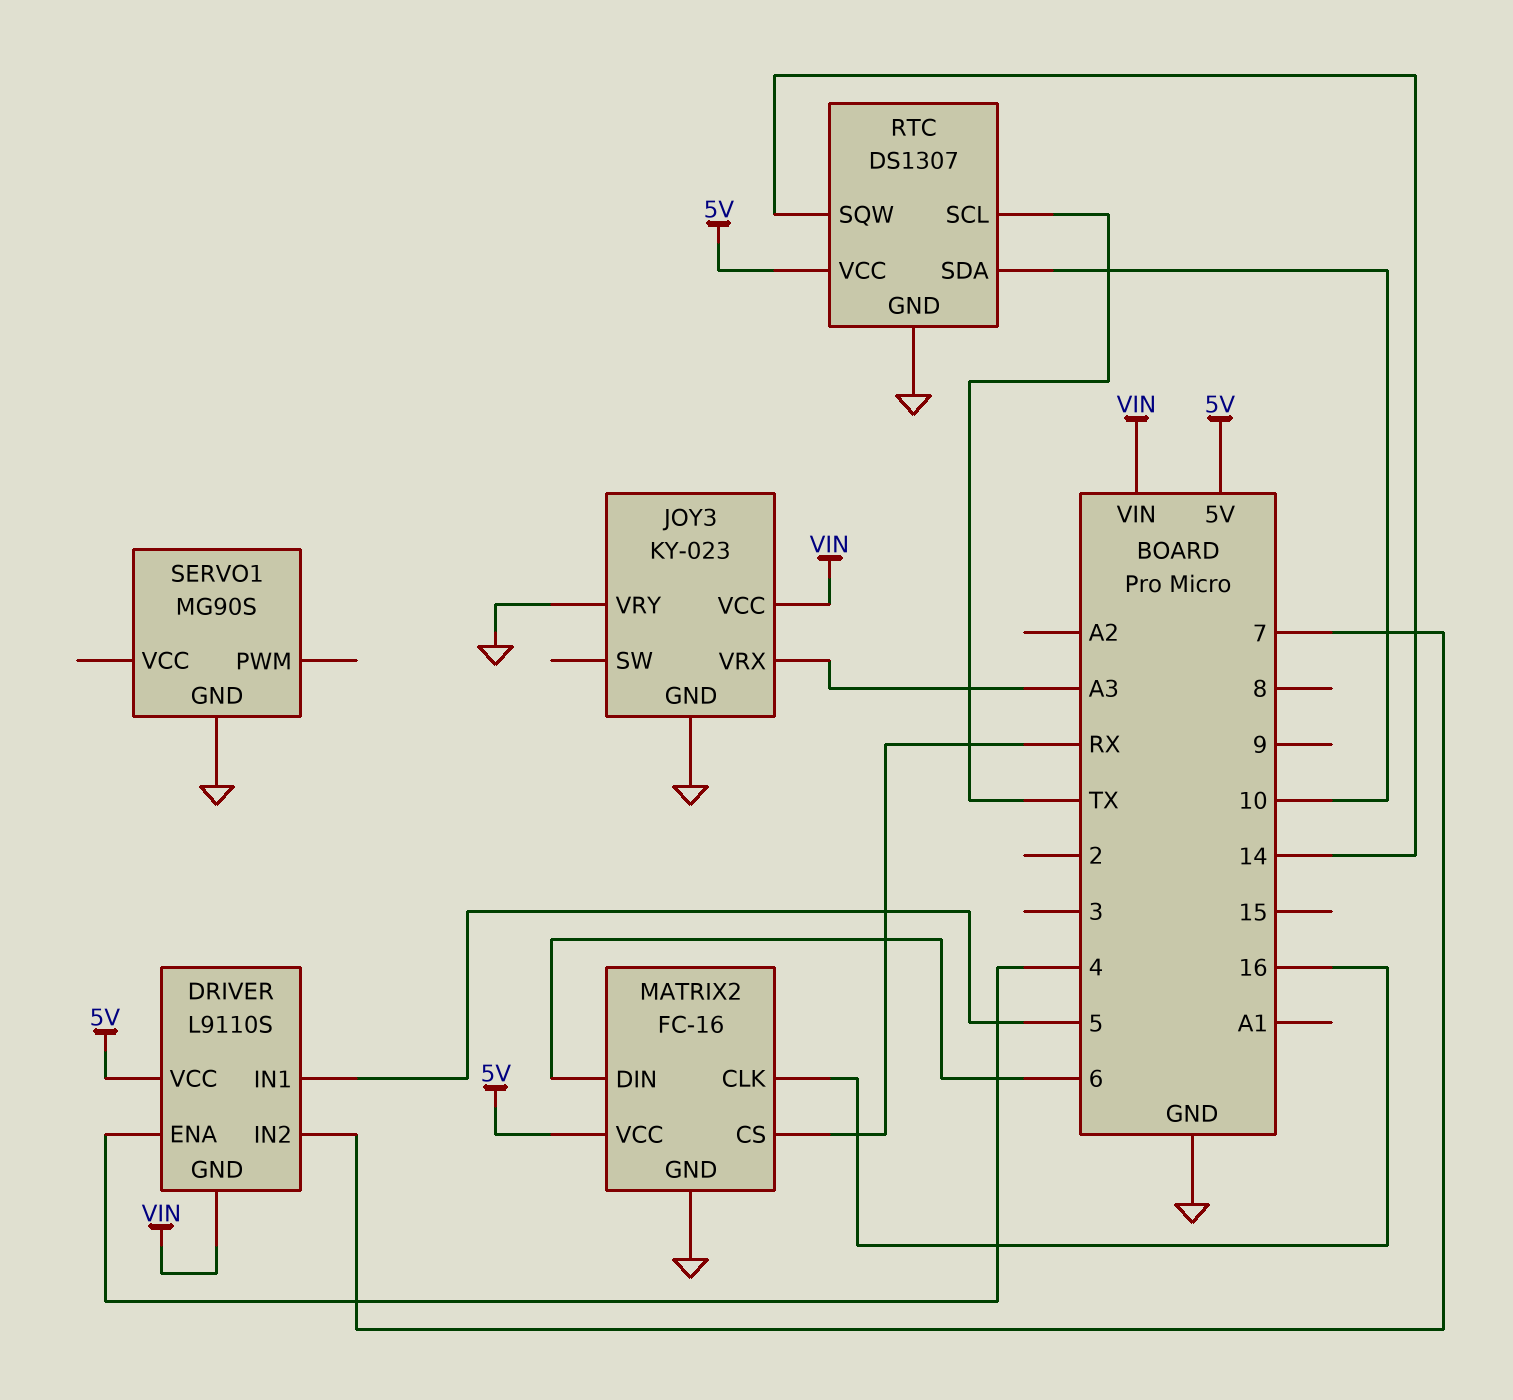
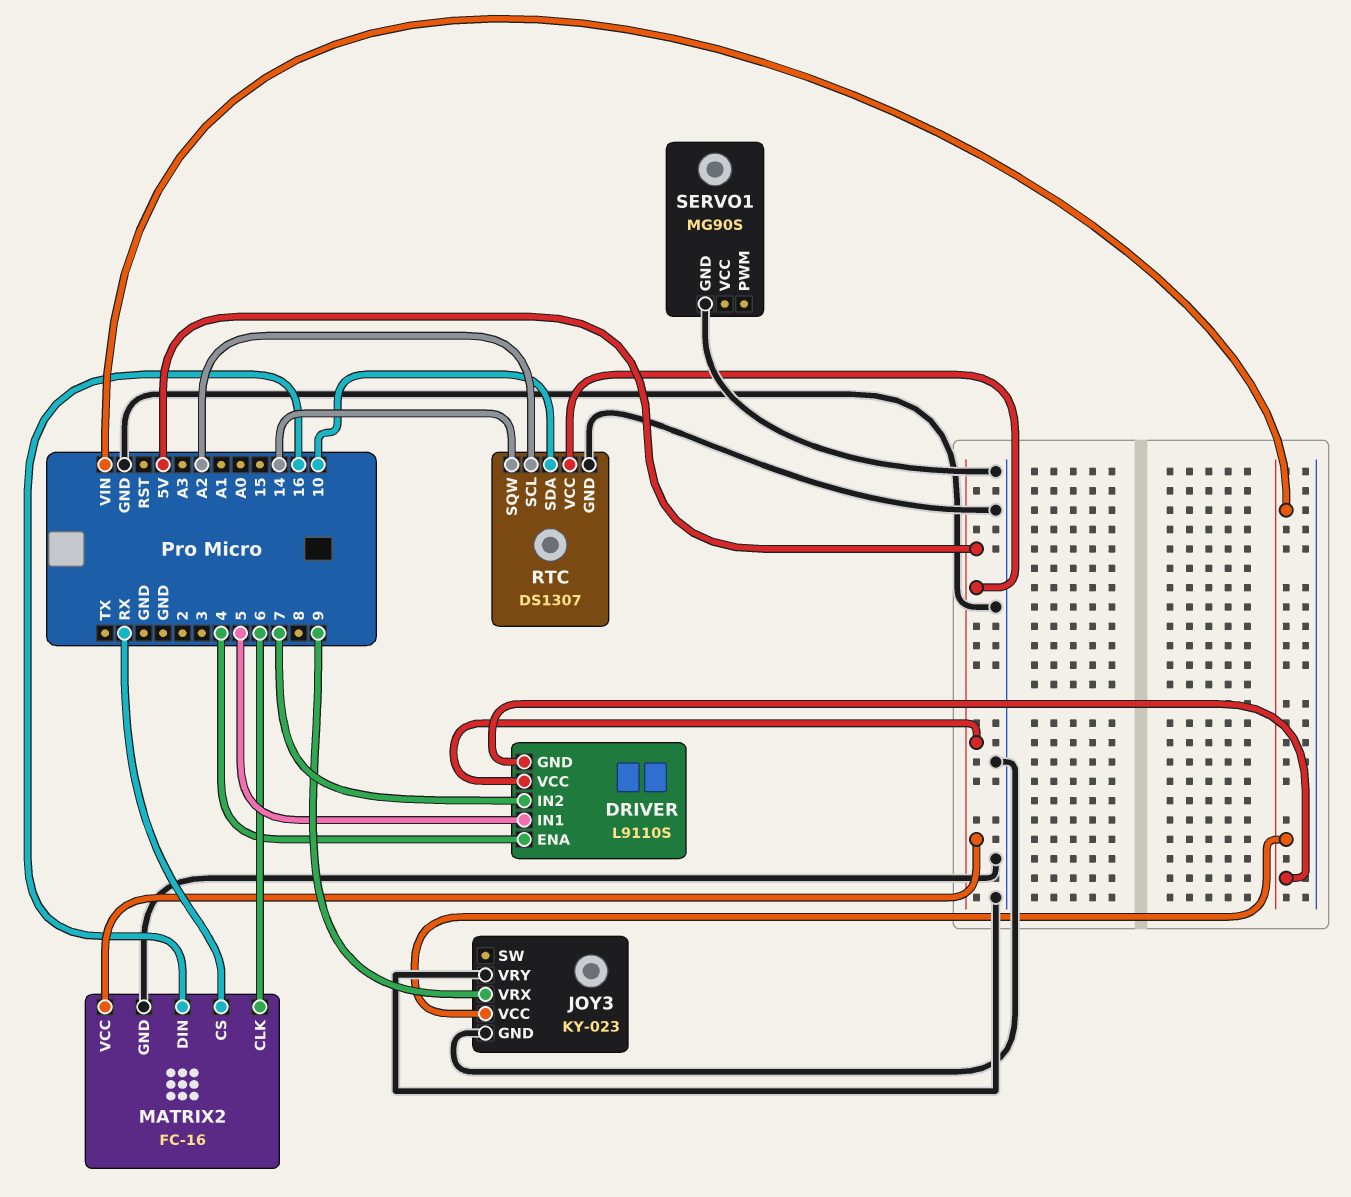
JOY3 pin VRX: A3 -> 9
MATRIX2 pin CLK: 16 -> 6
MATRIX2 pin DIN: 6 -> 16
RTC pin SCL: TX -> A2

